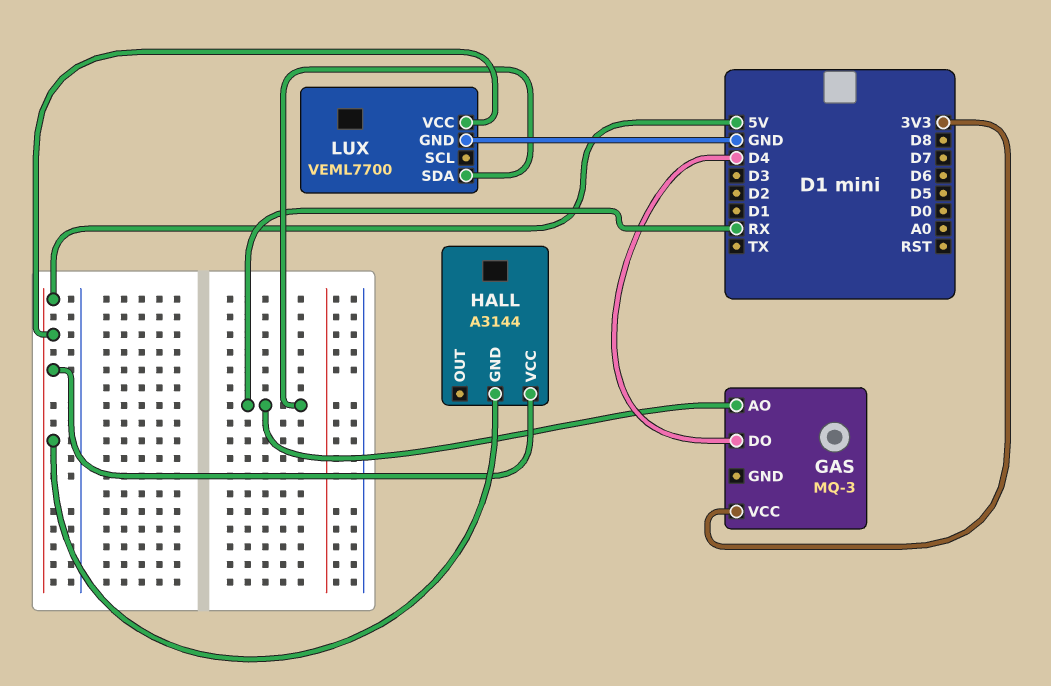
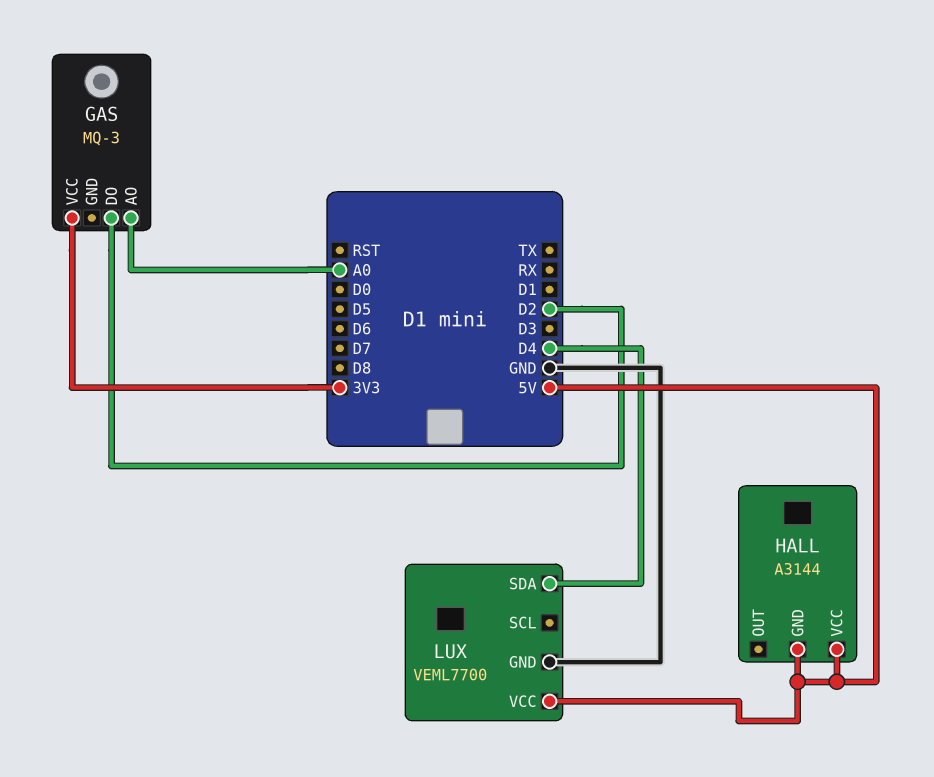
GAS pin AO: RX -> A0
GAS pin DO: D4 -> D2
LUX pin SDA: RX -> D4

